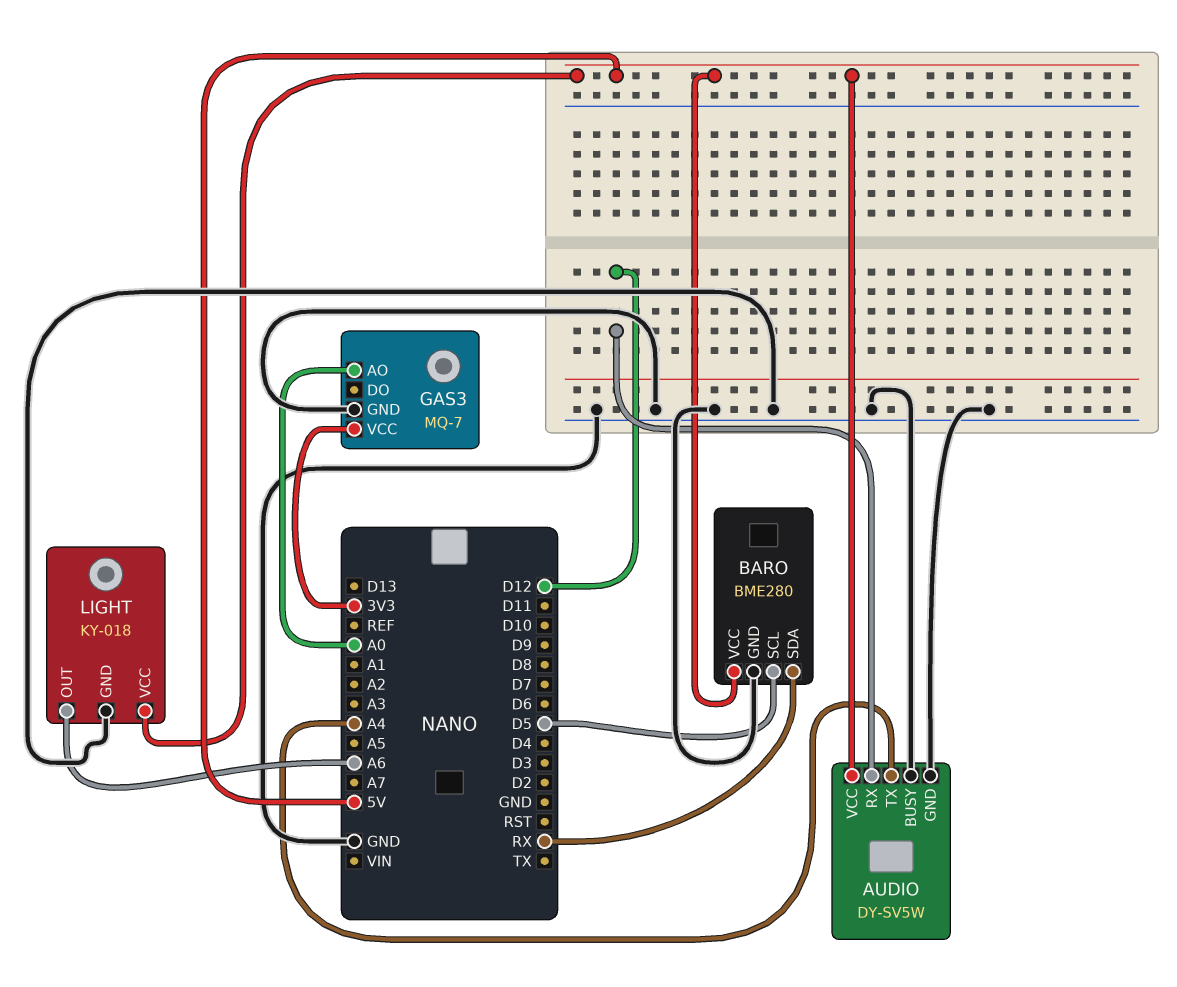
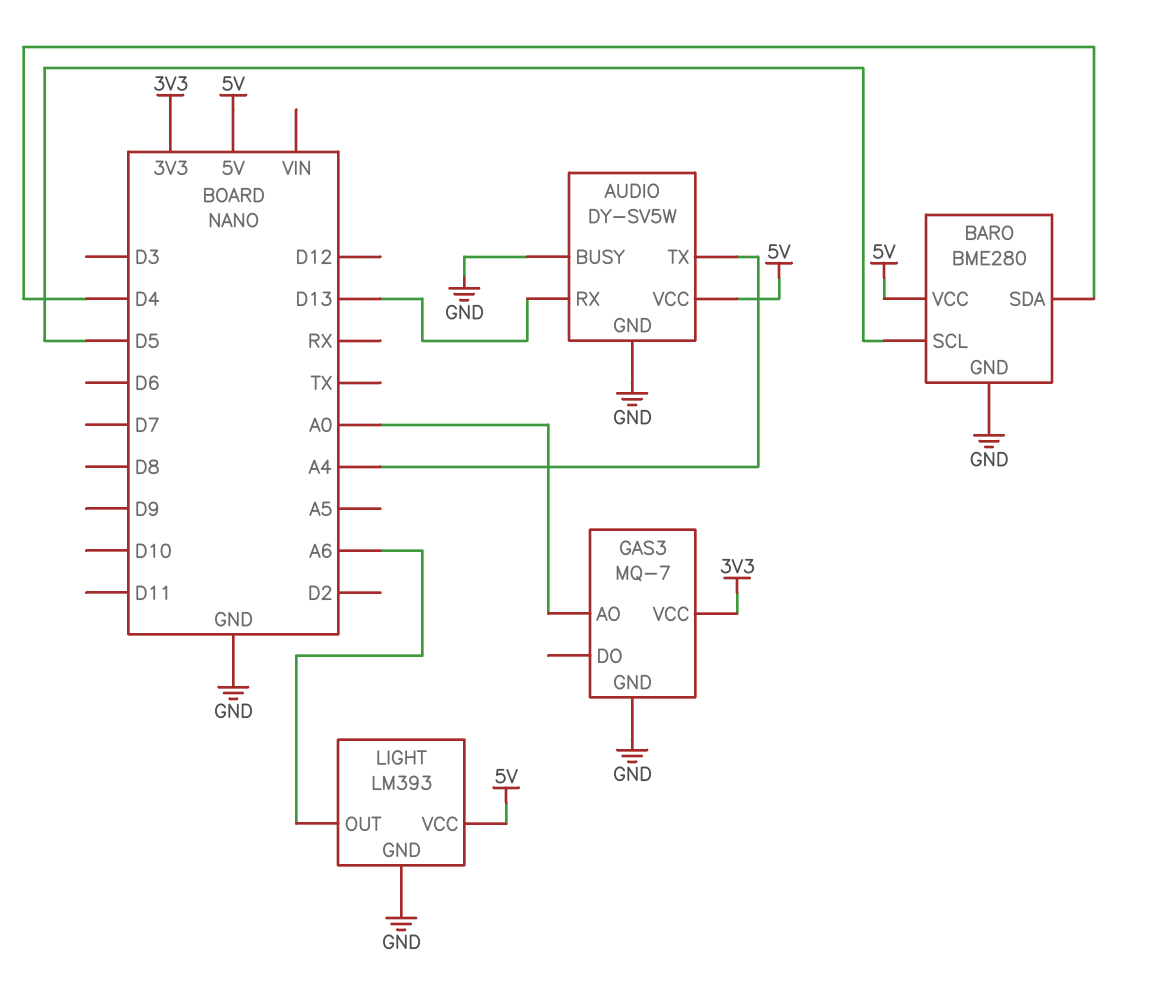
AUDIO pin RX: D12 -> D13
BARO pin SDA: RX -> D4
LIGHT: KY-018 -> LM393

